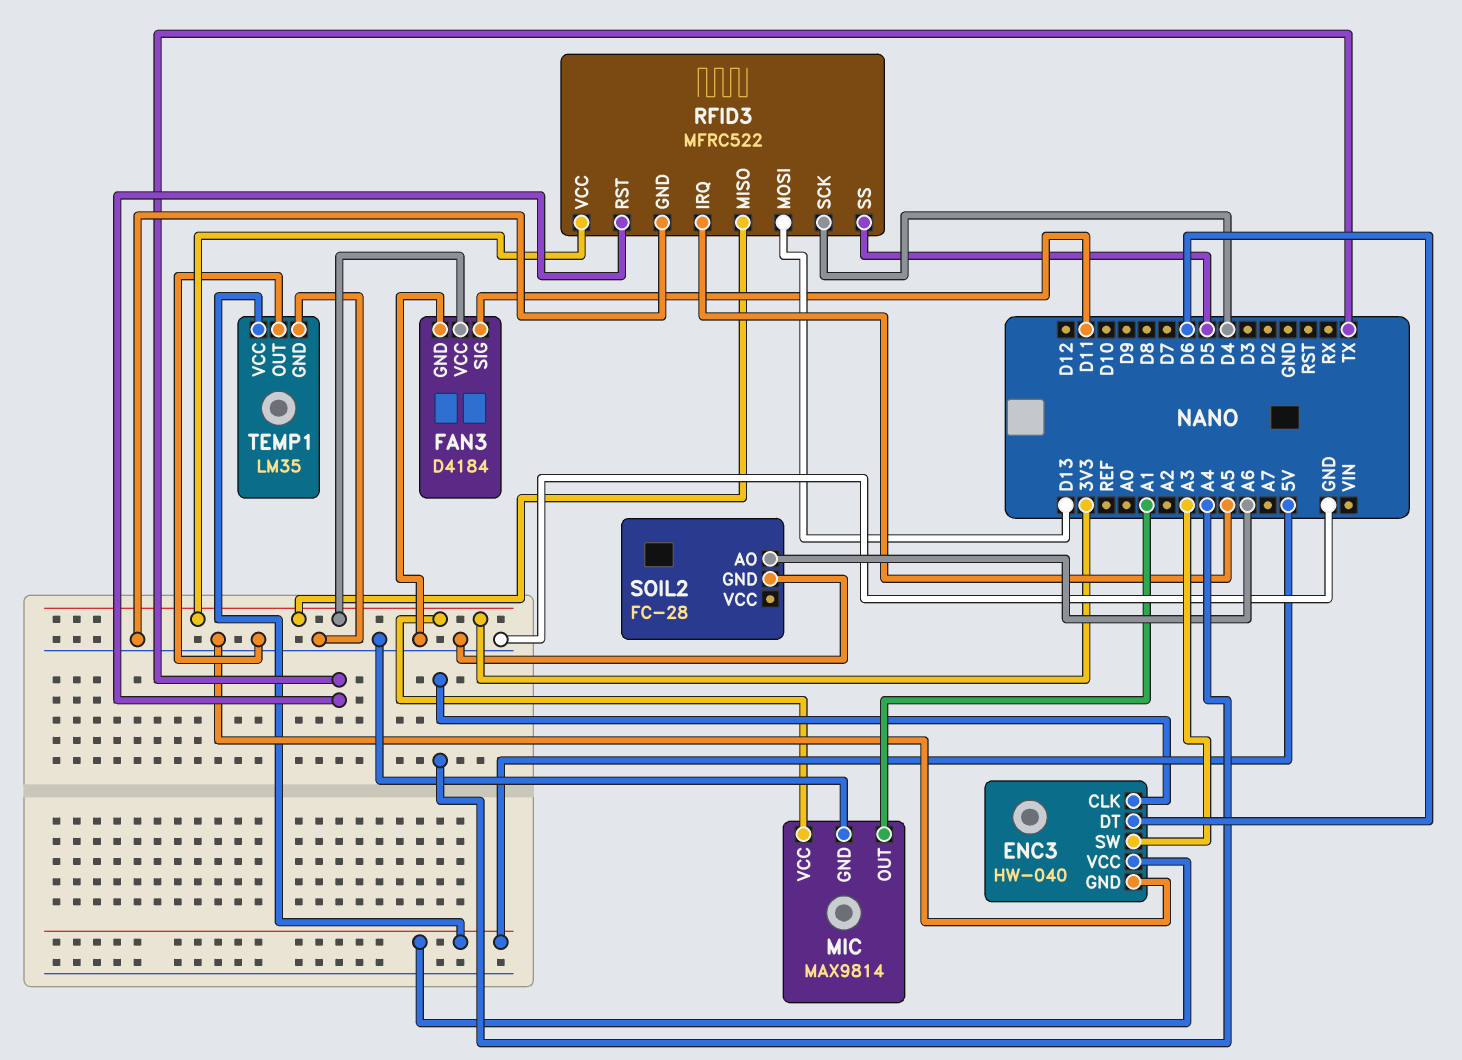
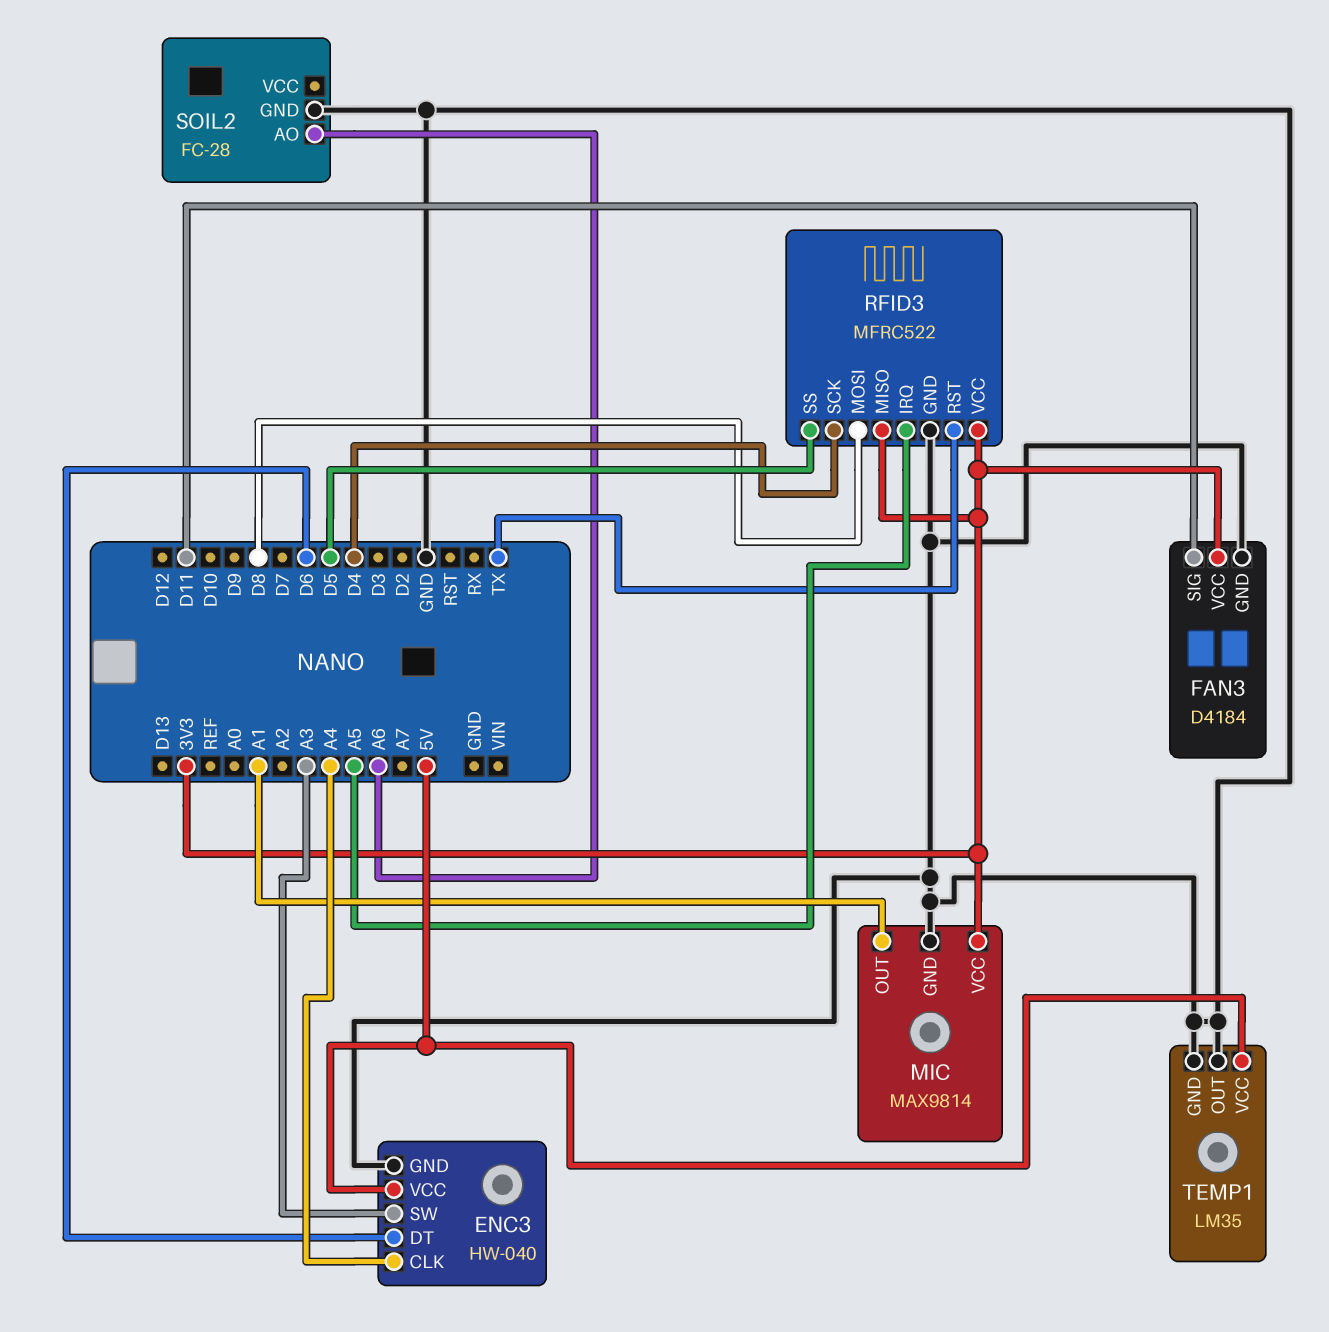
RFID3 pin MOSI: D13 -> D8

